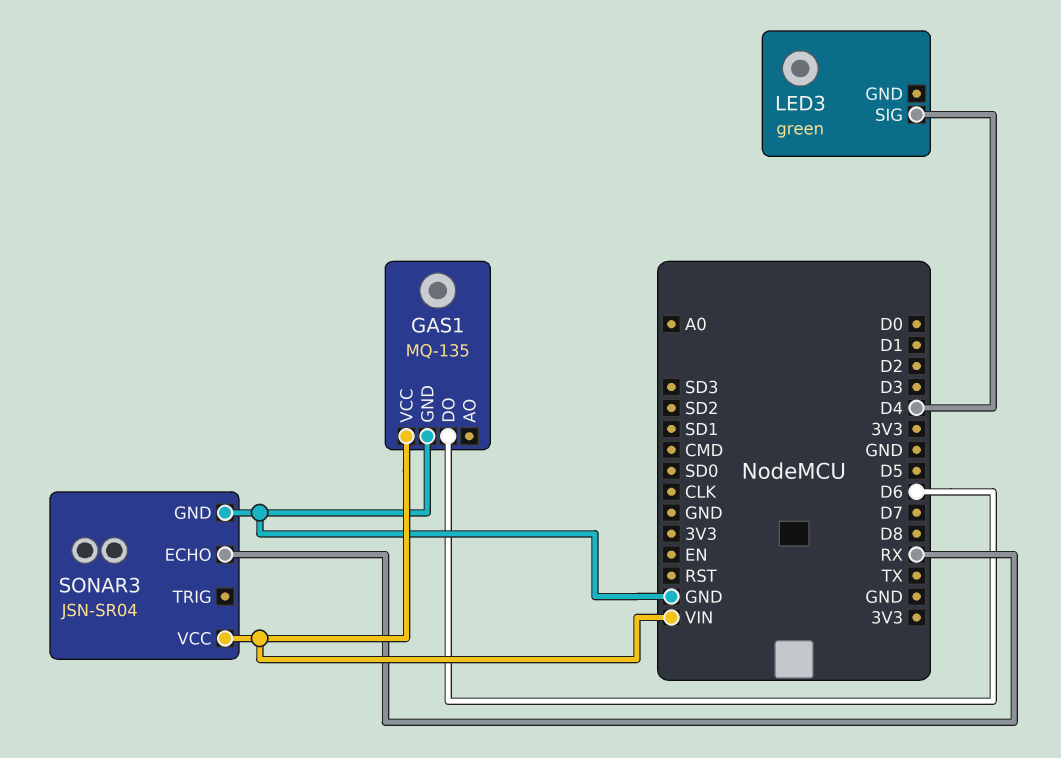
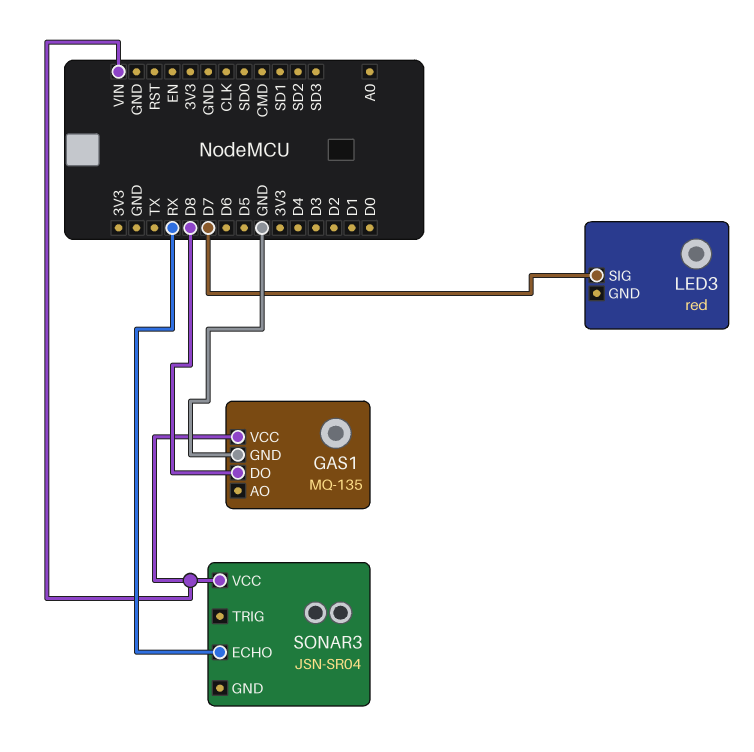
GAS1 pin DO: D6 -> D8
LED3: green -> red
LED3 pin SIG: D4 -> D7
SONAR3 pin GND: GND -> none

